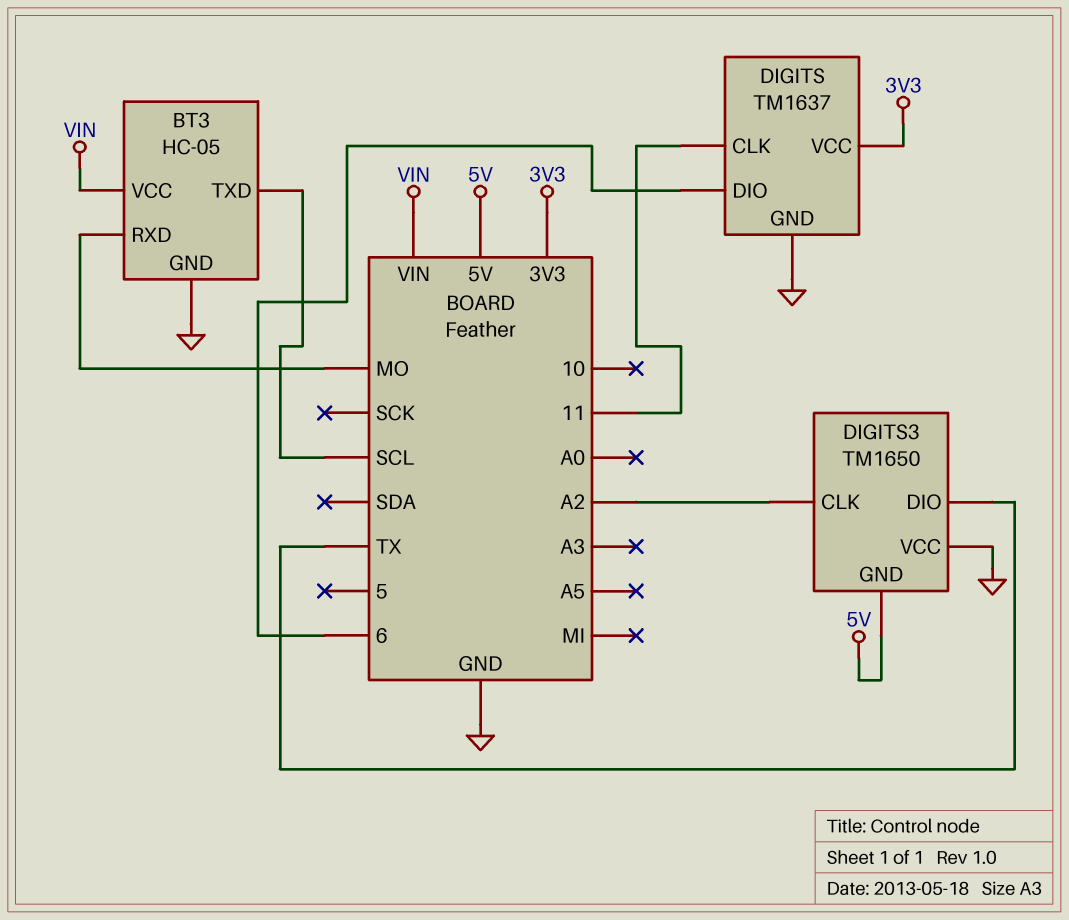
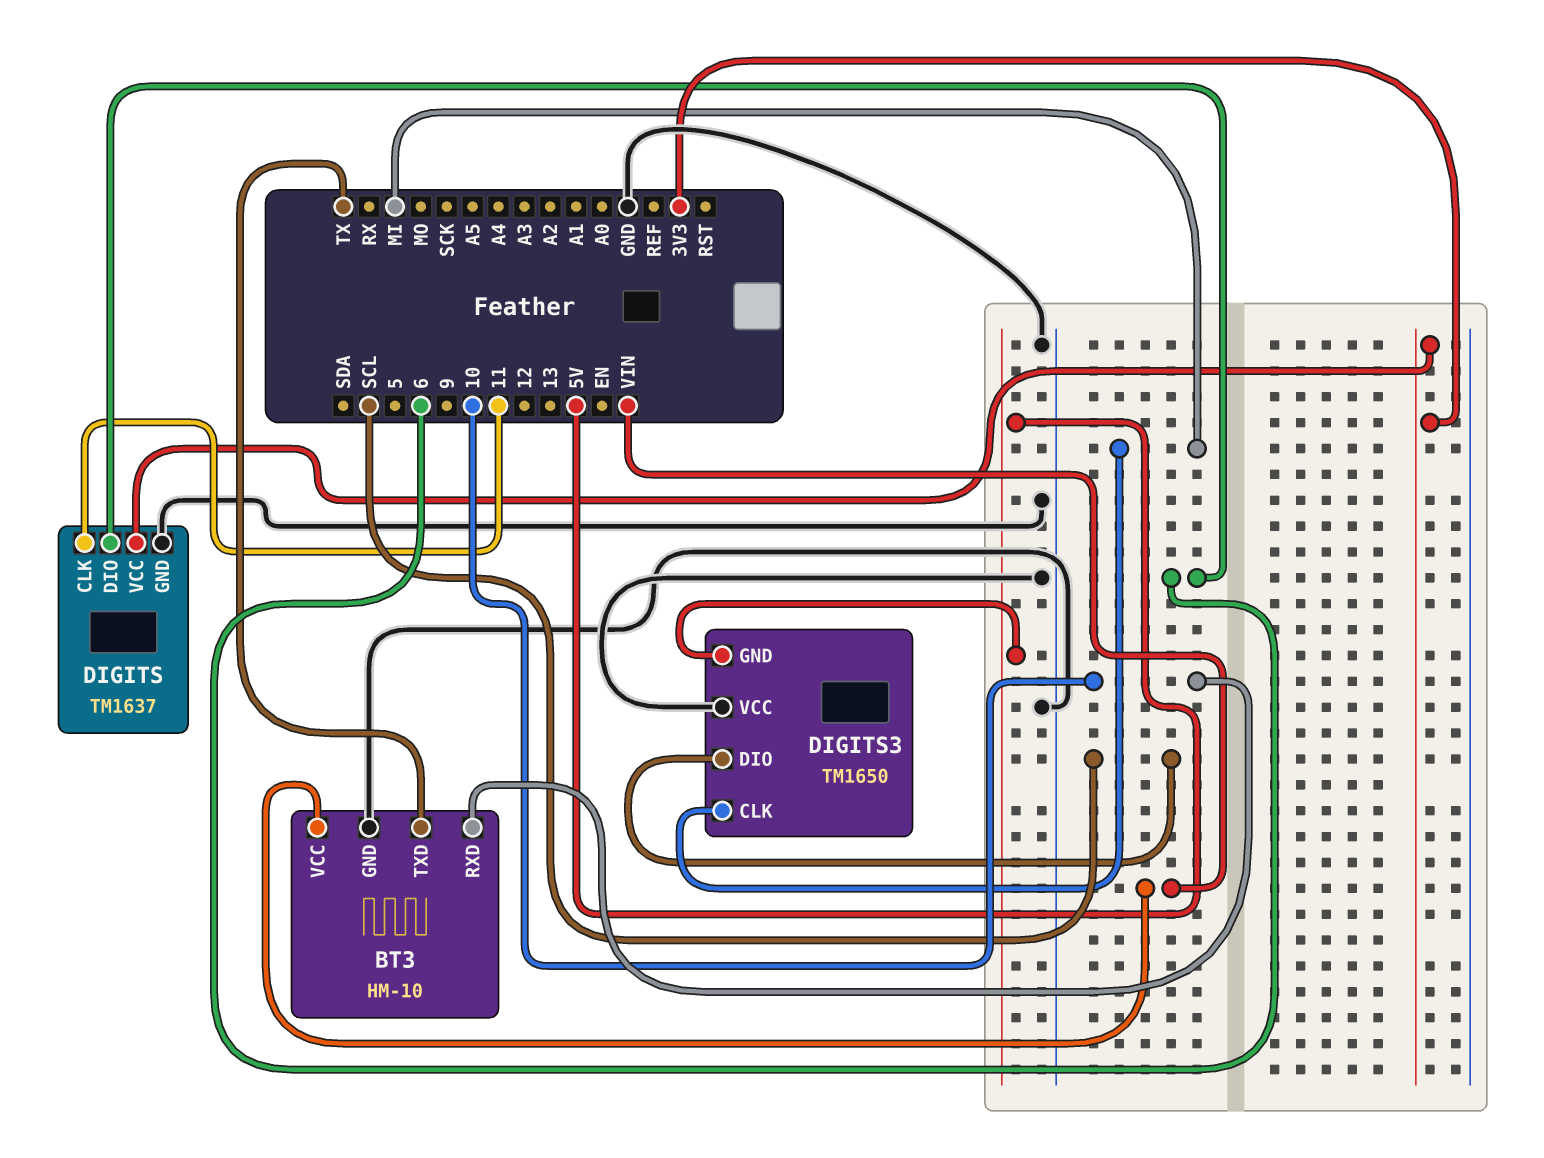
BT3: HC-05 -> HM-10
BT3 pin RXD: MO -> 10
BT3 pin TXD: SCL -> TX
DIGITS3 pin CLK: A2 -> MI
DIGITS3 pin DIO: TX -> SCL

